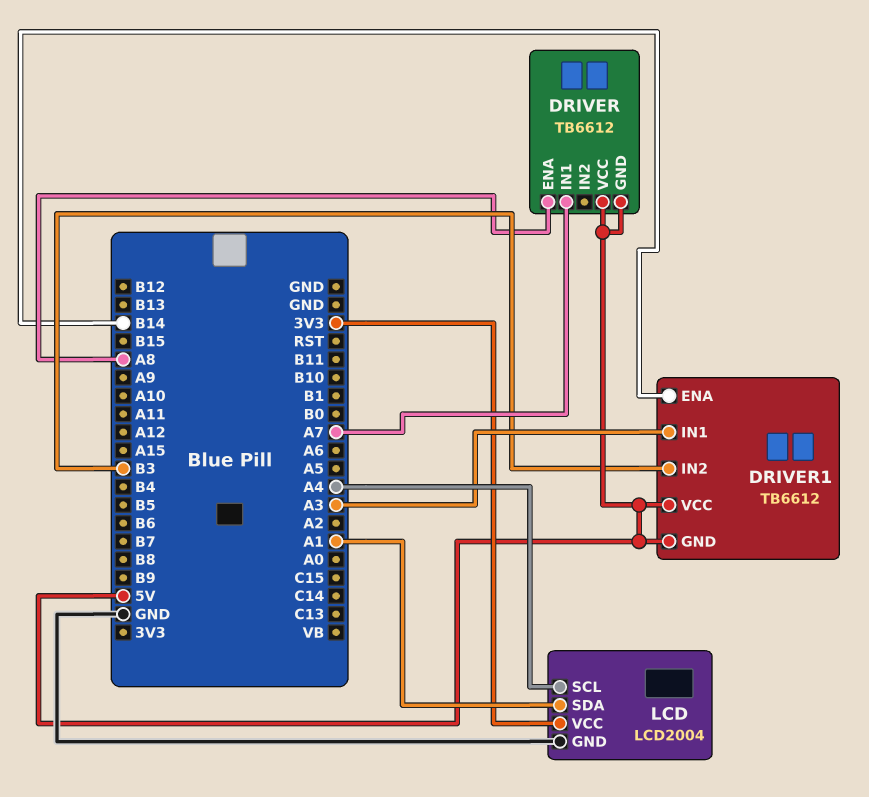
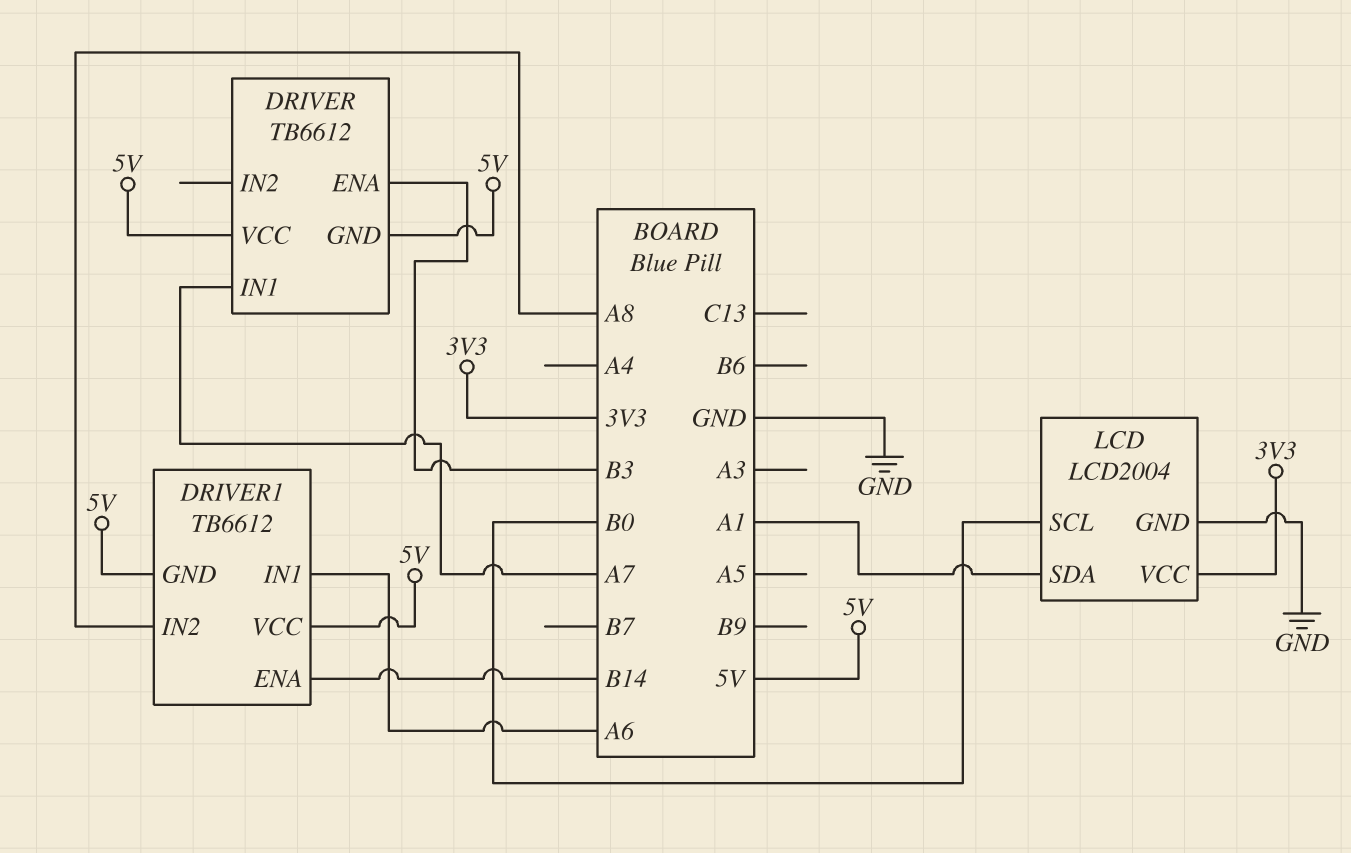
DRIVER pin ENA: A8 -> B3
DRIVER1 pin IN1: A3 -> A6
DRIVER1 pin IN2: B3 -> A8
LCD pin SCL: A4 -> B0

